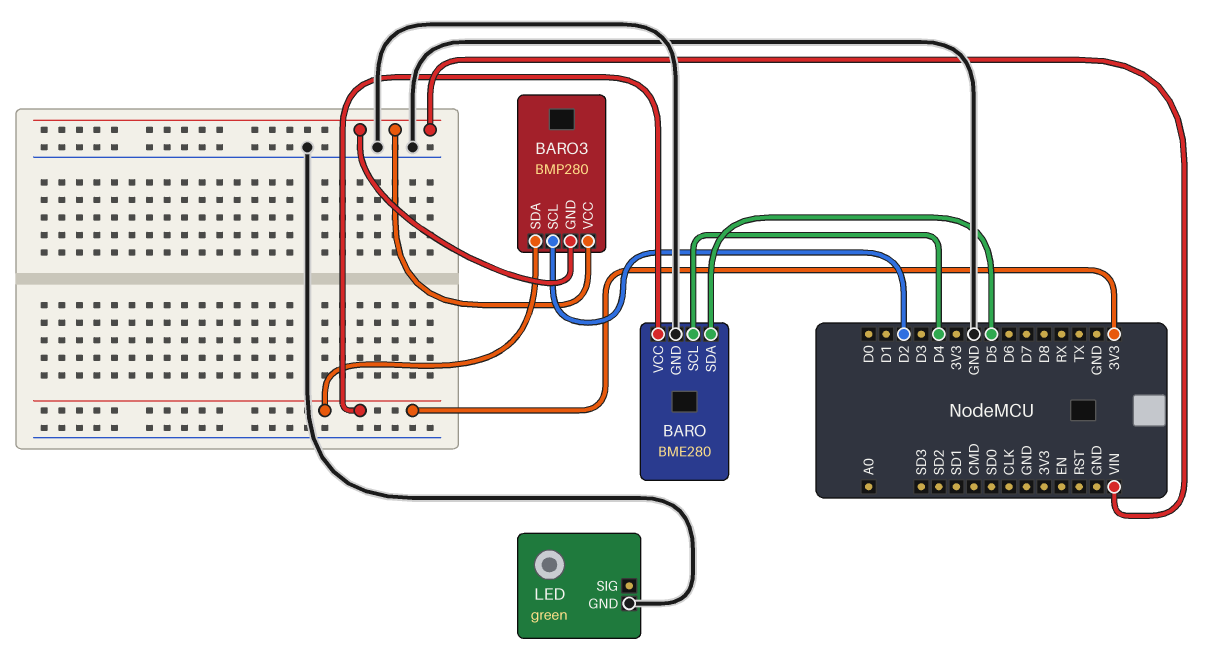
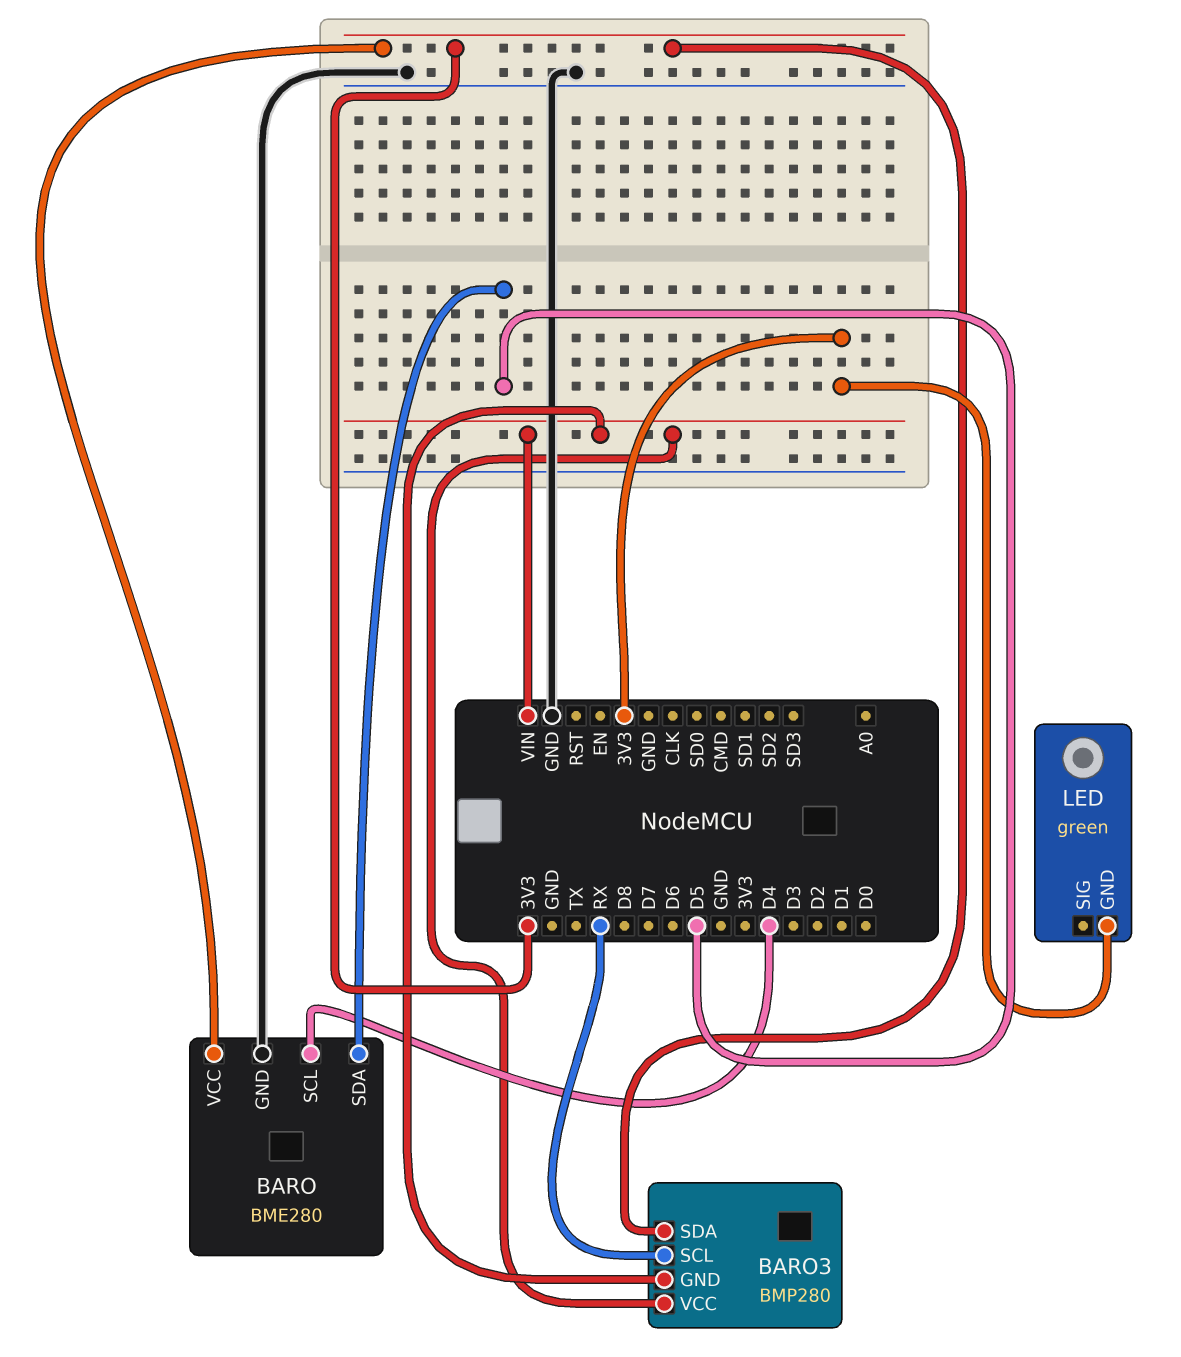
BARO3 pin SCL: D2 -> RX
LED pin GND: GND -> 3V3

